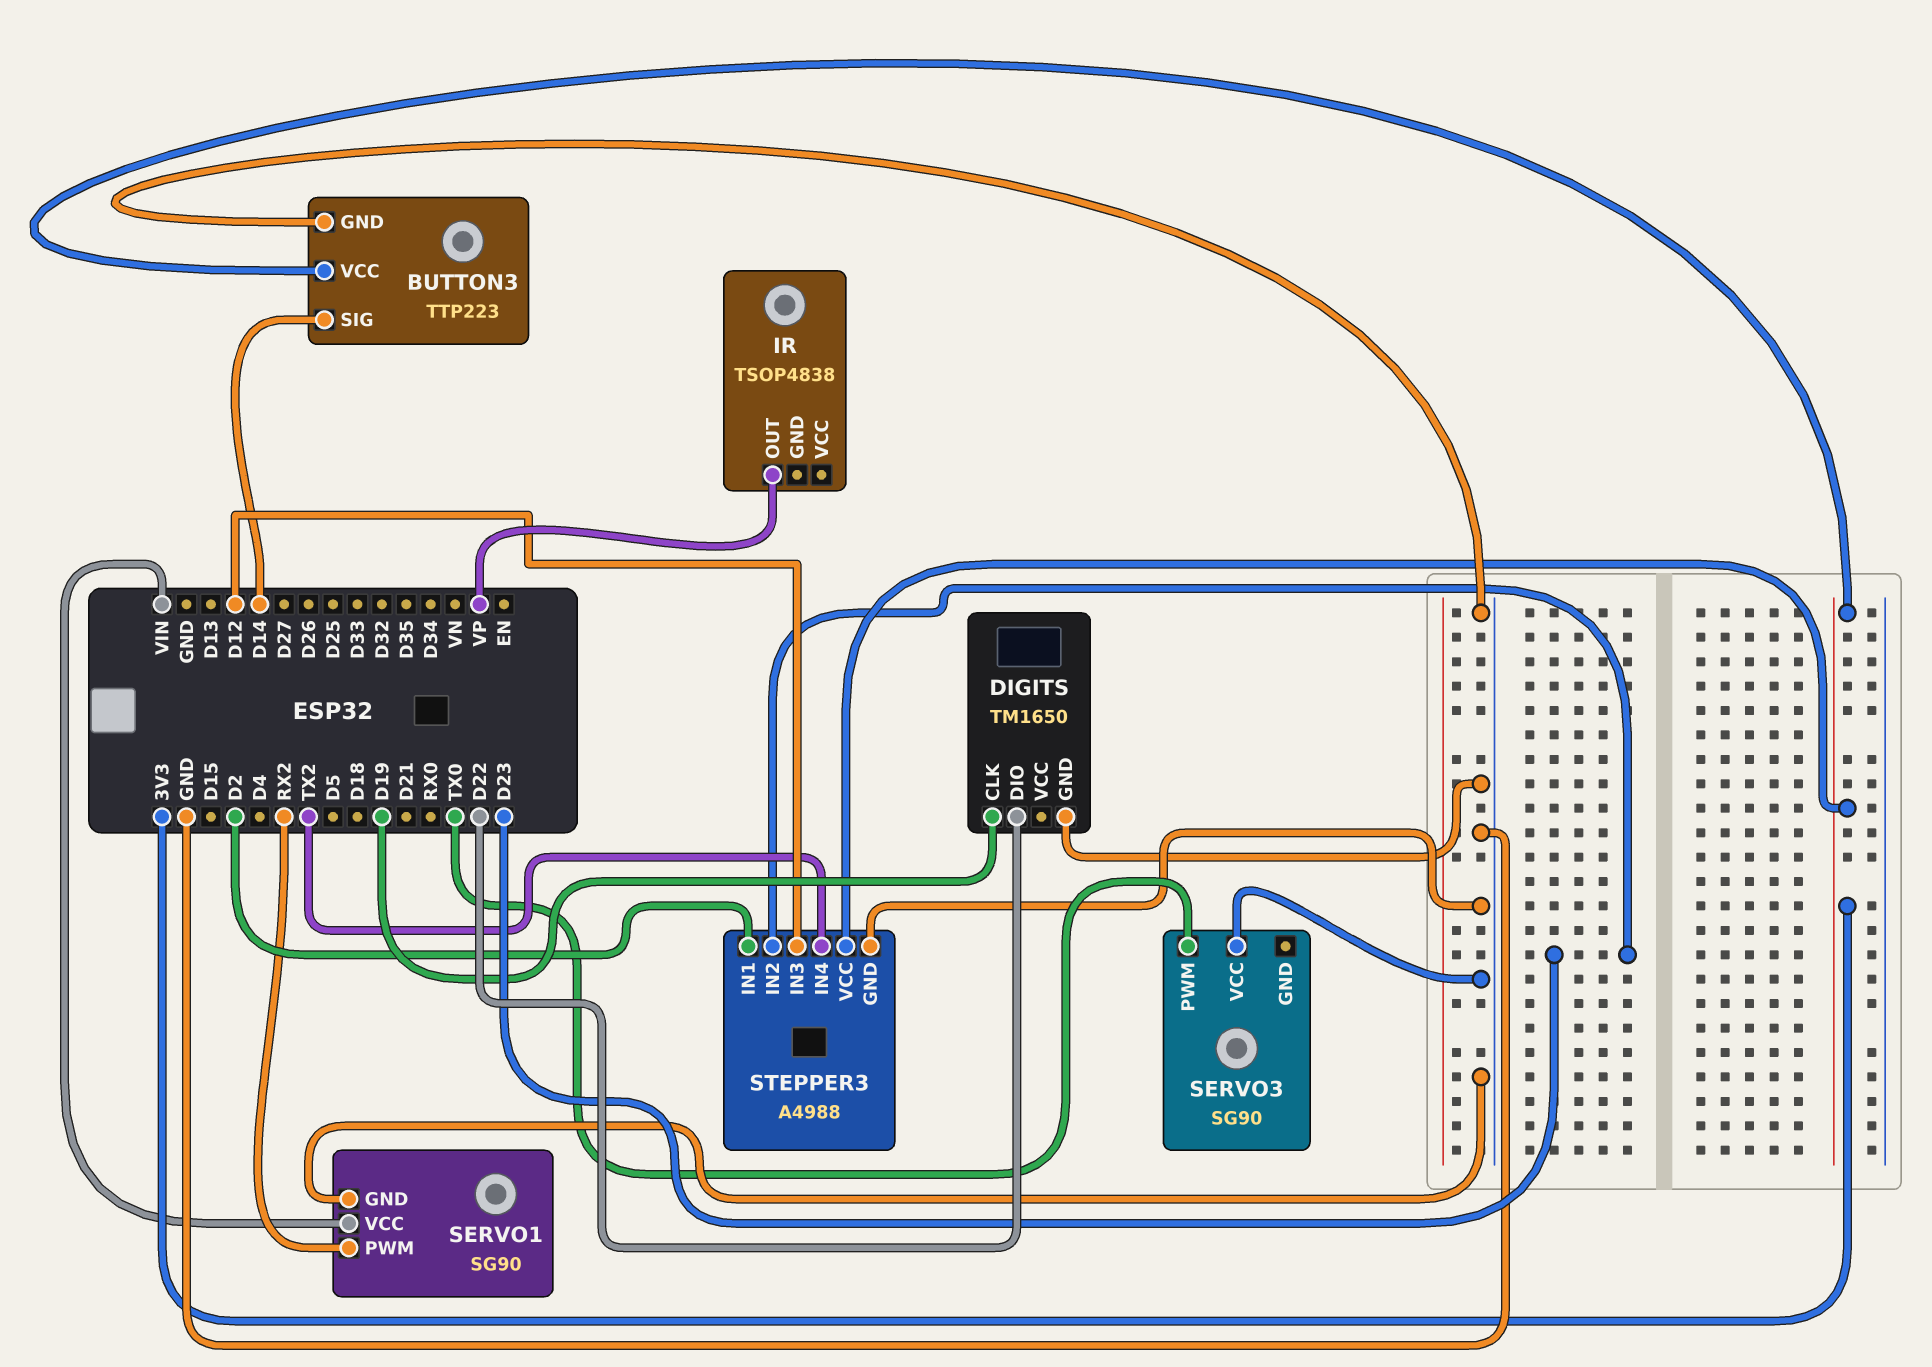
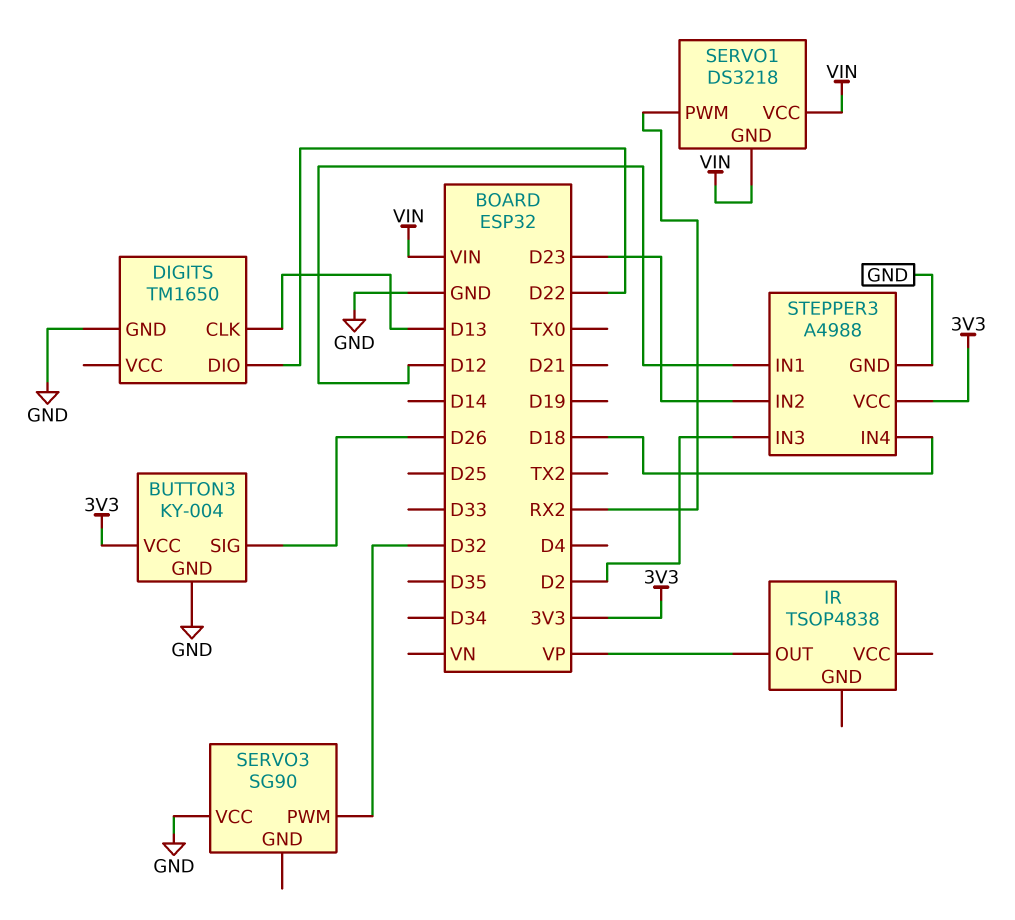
BUTTON3: TTP223 -> KY-004
BUTTON3 pin SIG: D14 -> D26
DIGITS pin CLK: D19 -> D13
SERVO1: SG90 -> DS3218
SERVO1 pin GND: GND -> VIN
SERVO3 pin PWM: TX0 -> D32
STEPPER3 pin IN1: D2 -> D12
STEPPER3 pin IN3: D12 -> D2
STEPPER3 pin IN4: TX2 -> D18

